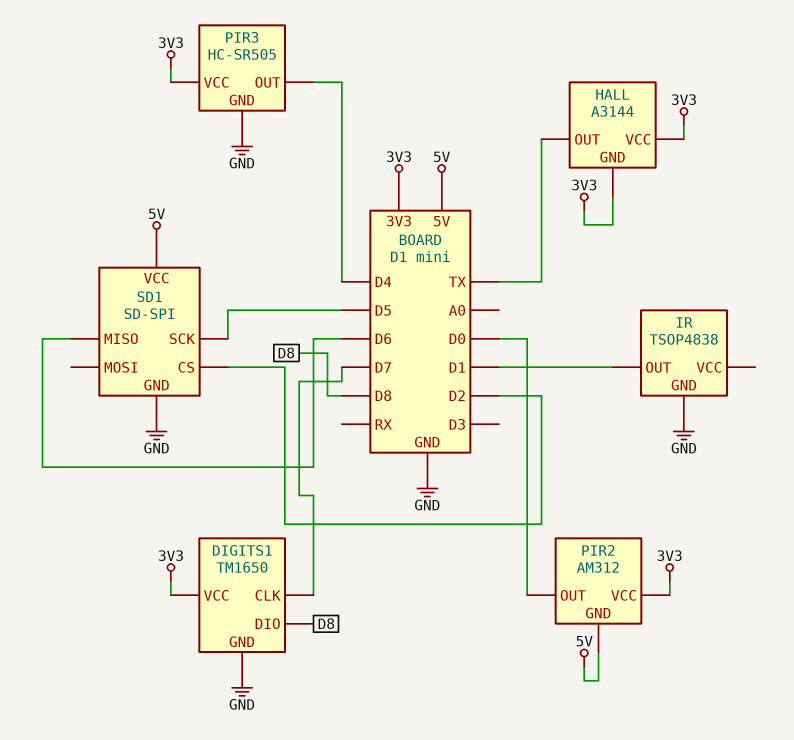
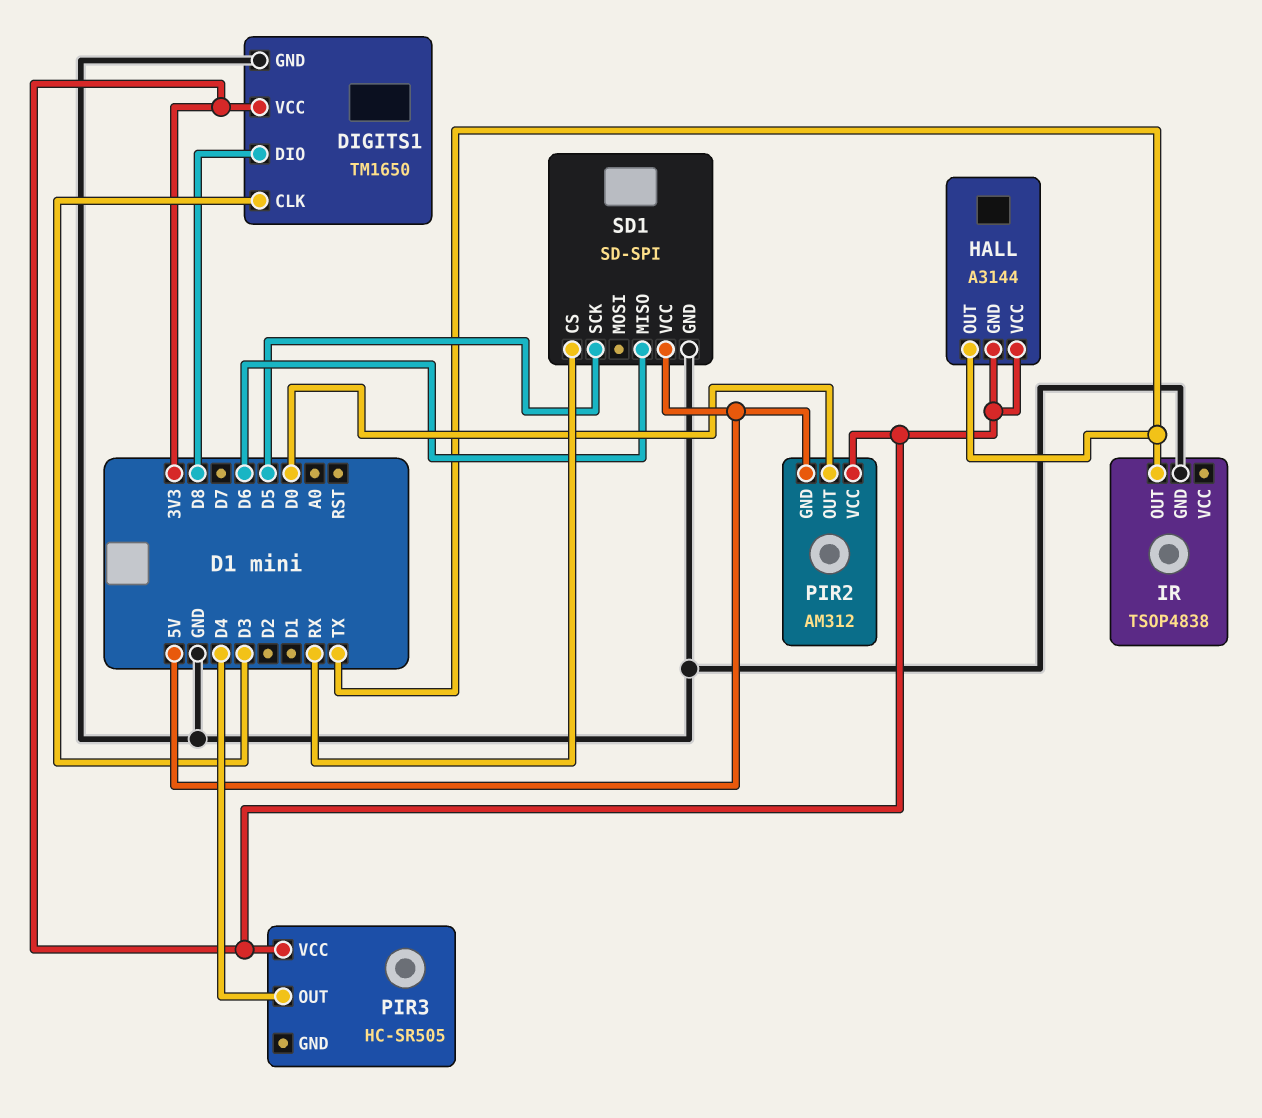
DIGITS1 pin CLK: D7 -> D3
IR pin OUT: D1 -> TX
PIR3 pin GND: GND -> none
SD1 pin CS: D2 -> RX

